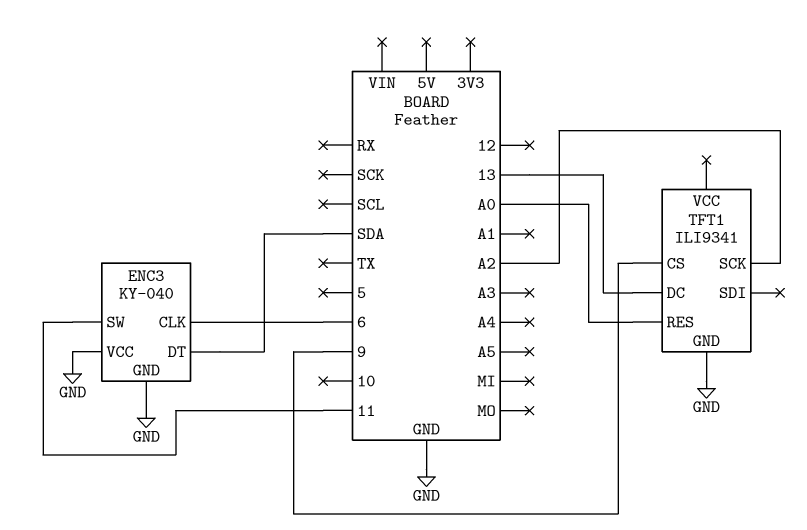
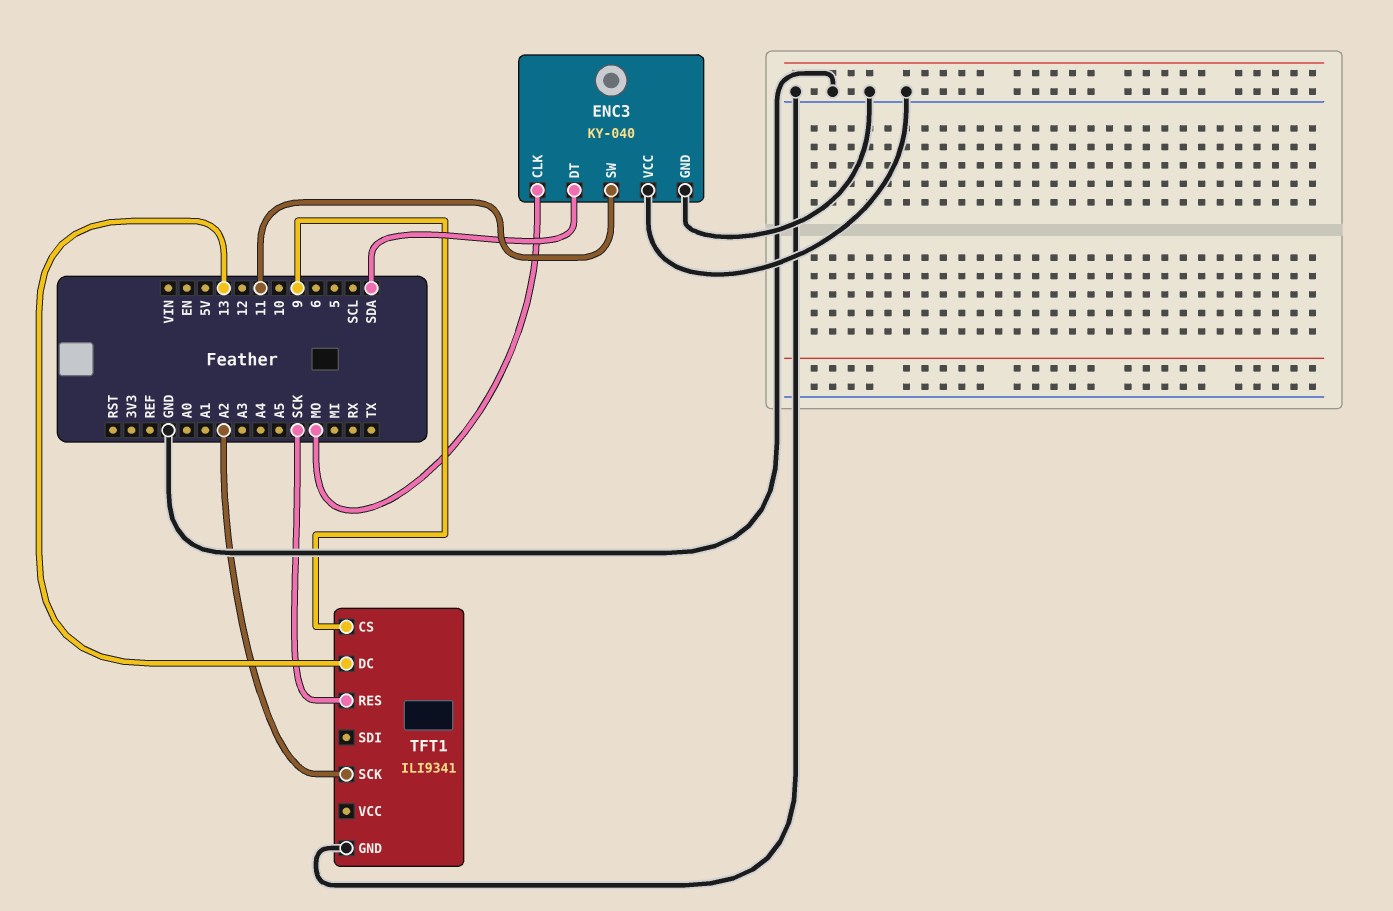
ENC3 pin CLK: 6 -> MO
TFT1 pin RES: A0 -> SCK

